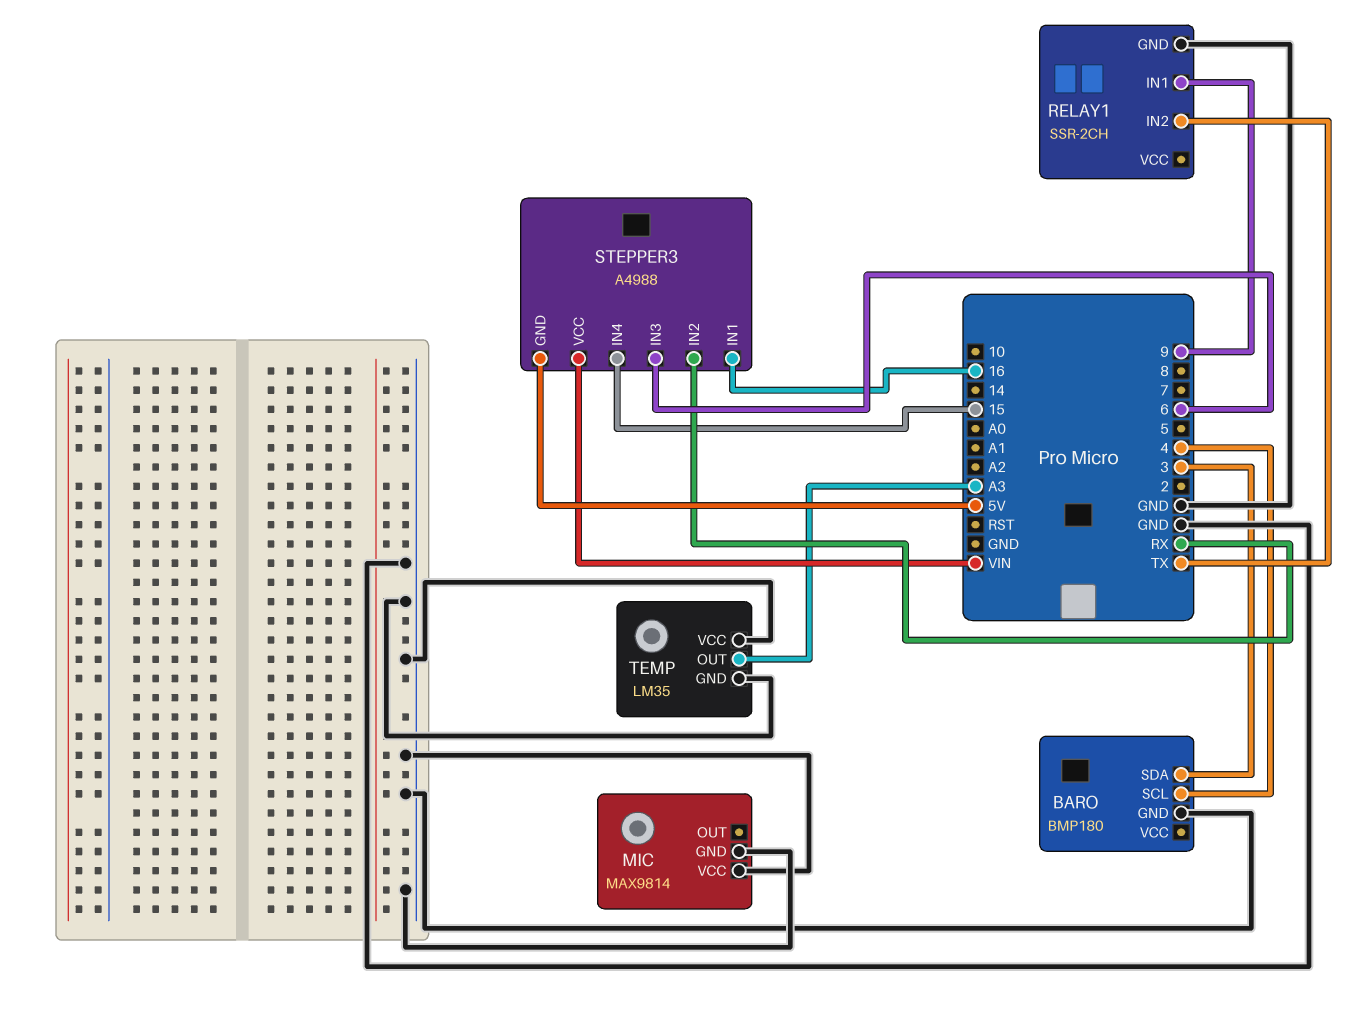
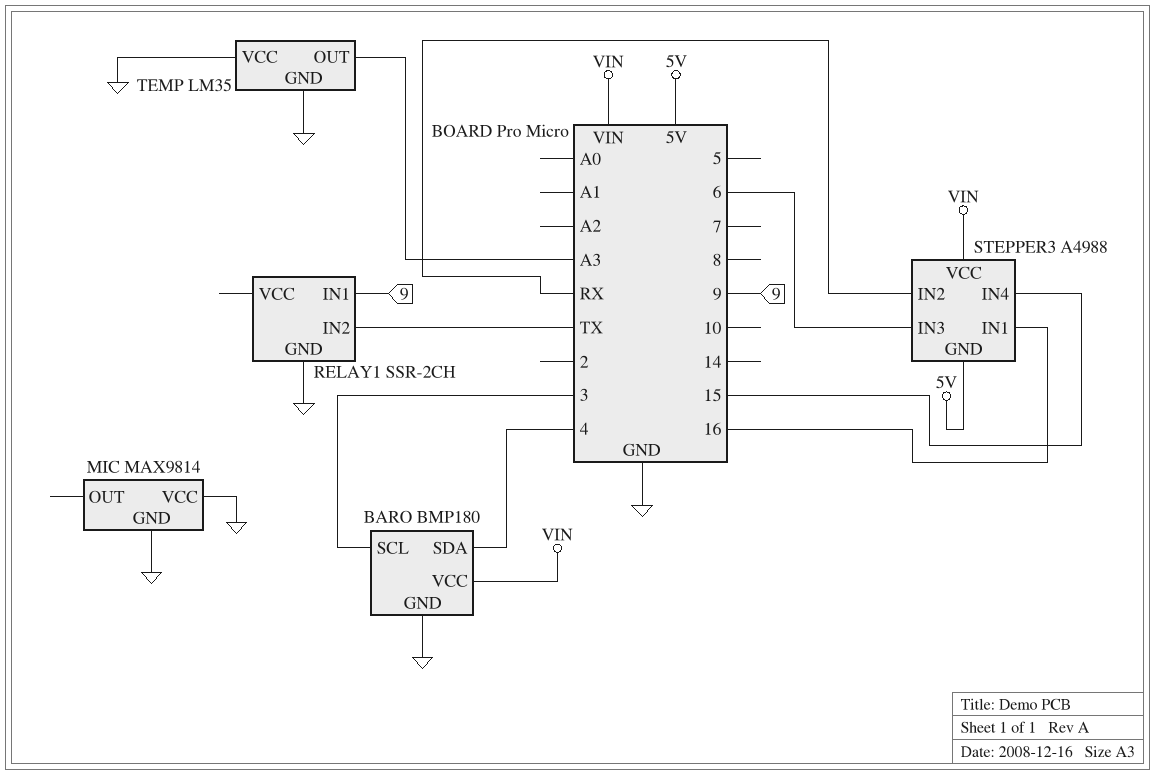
BARO pin SCL: 4 -> 3
BARO pin SDA: 3 -> 4
BARO pin VCC: none -> VIN

